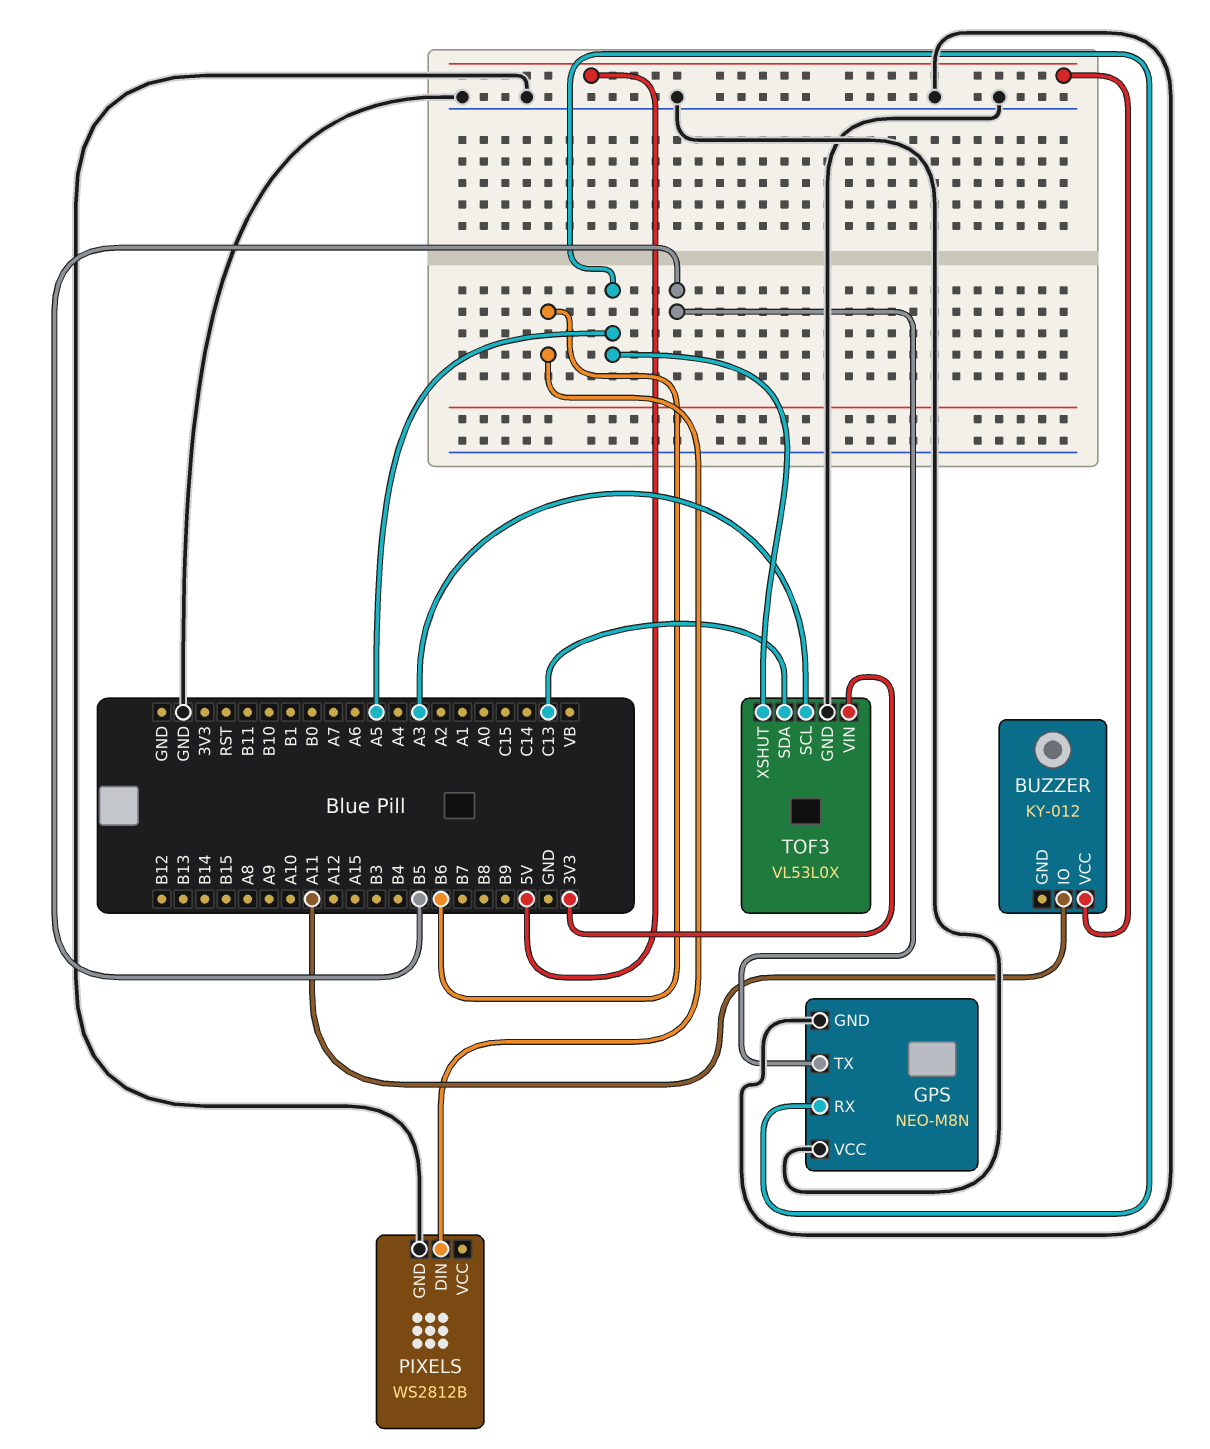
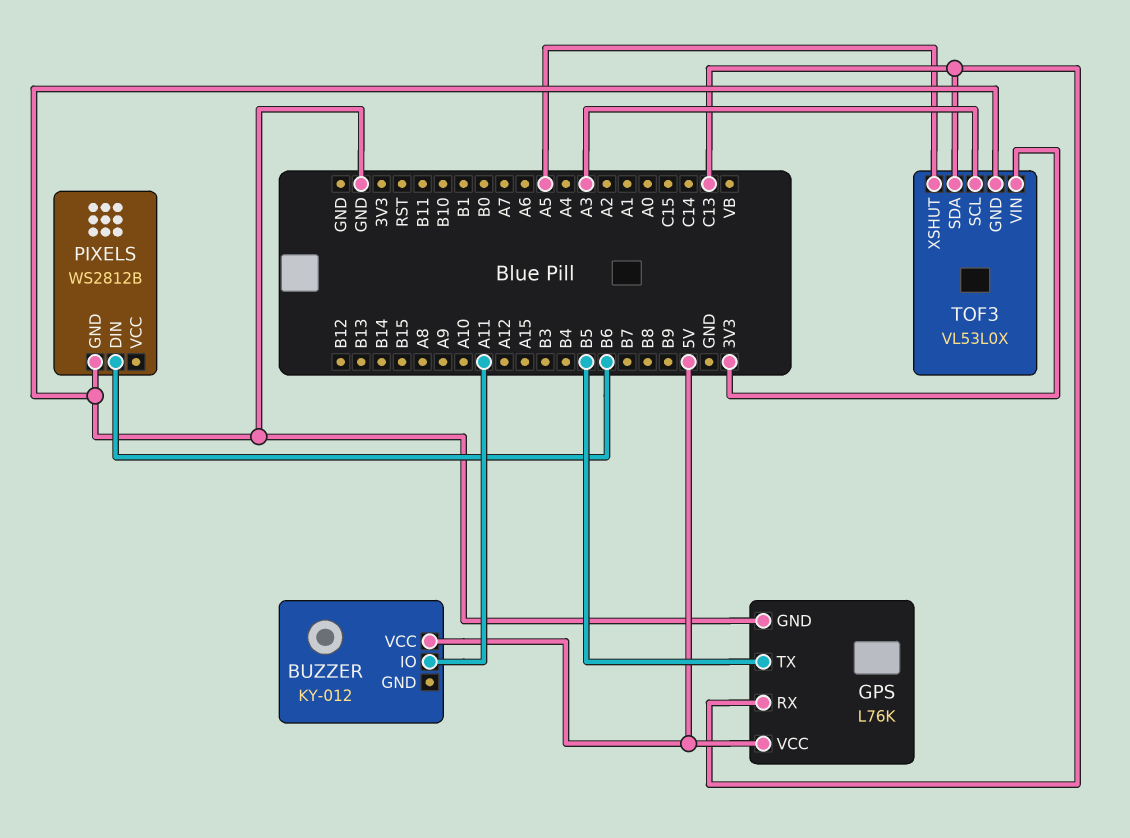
GPS: NEO-M8N -> L76K
GPS pin RX: A5 -> C13
GPS pin VCC: GND -> 5V

